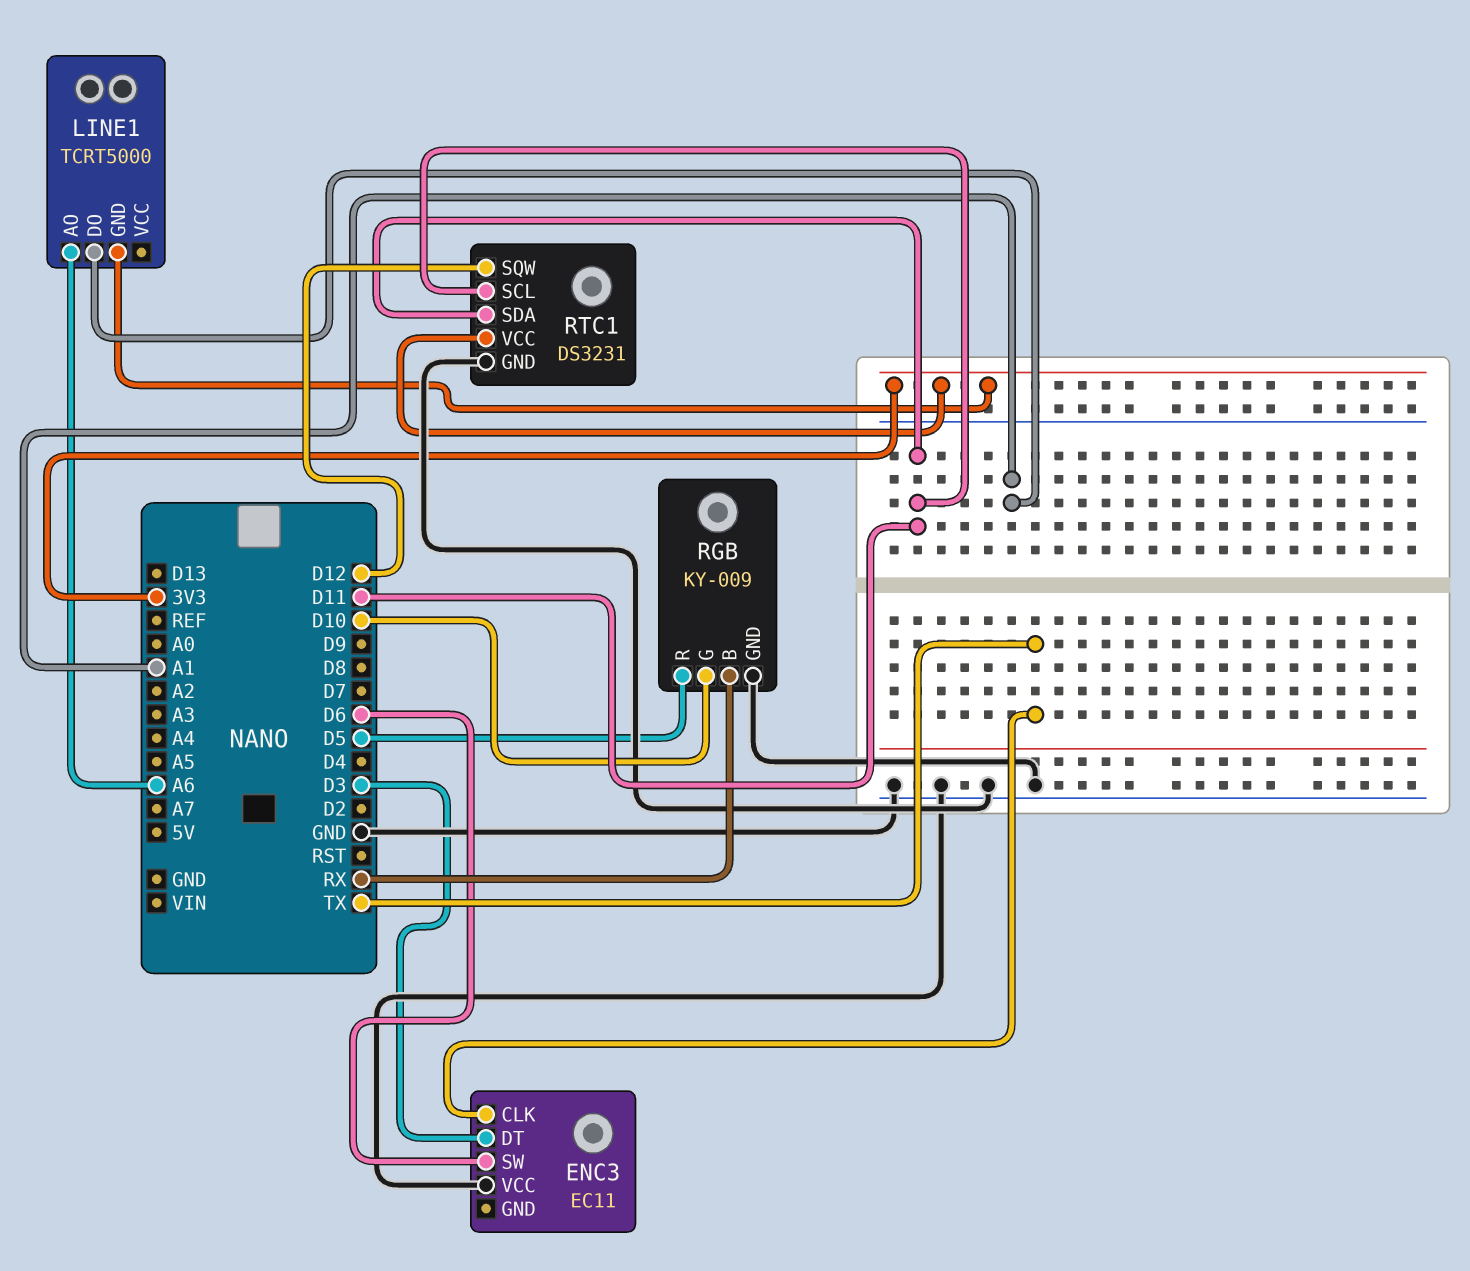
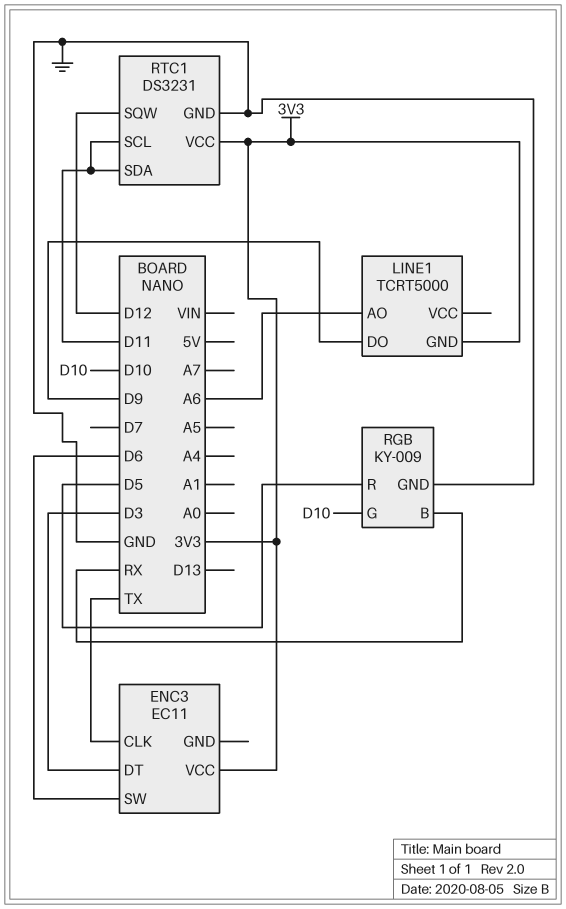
ENC3 pin VCC: GND -> 3V3
LINE1 pin DO: A1 -> D9

